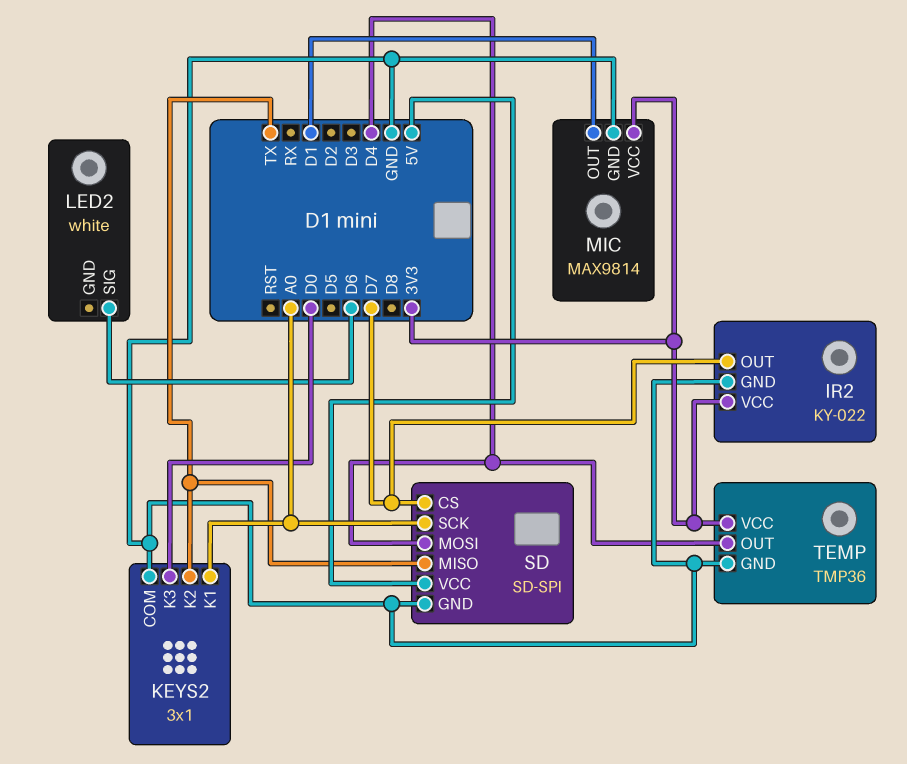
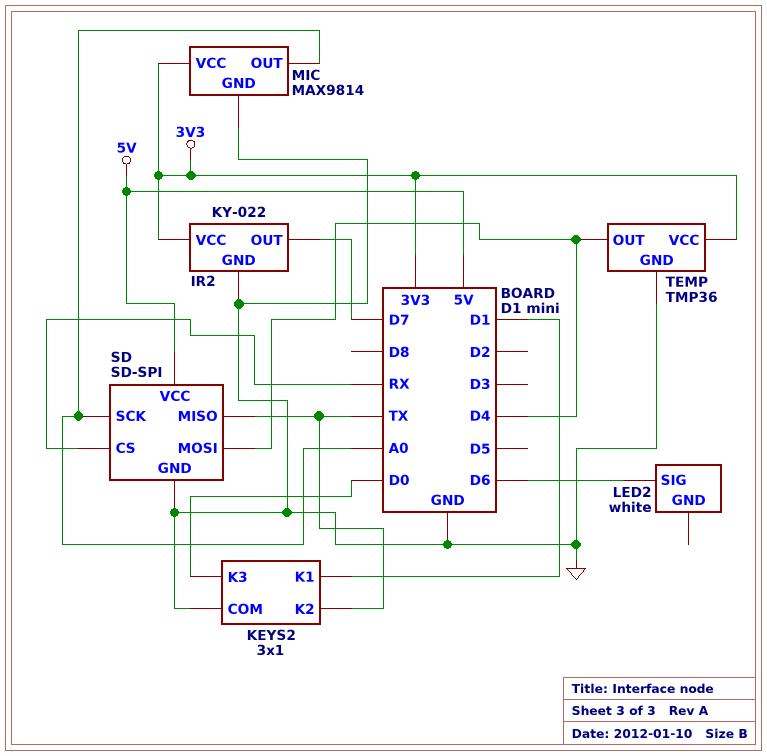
KEYS2 pin K1: A0 -> D1
MIC pin OUT: D1 -> A0
SD pin CS: D7 -> RX

